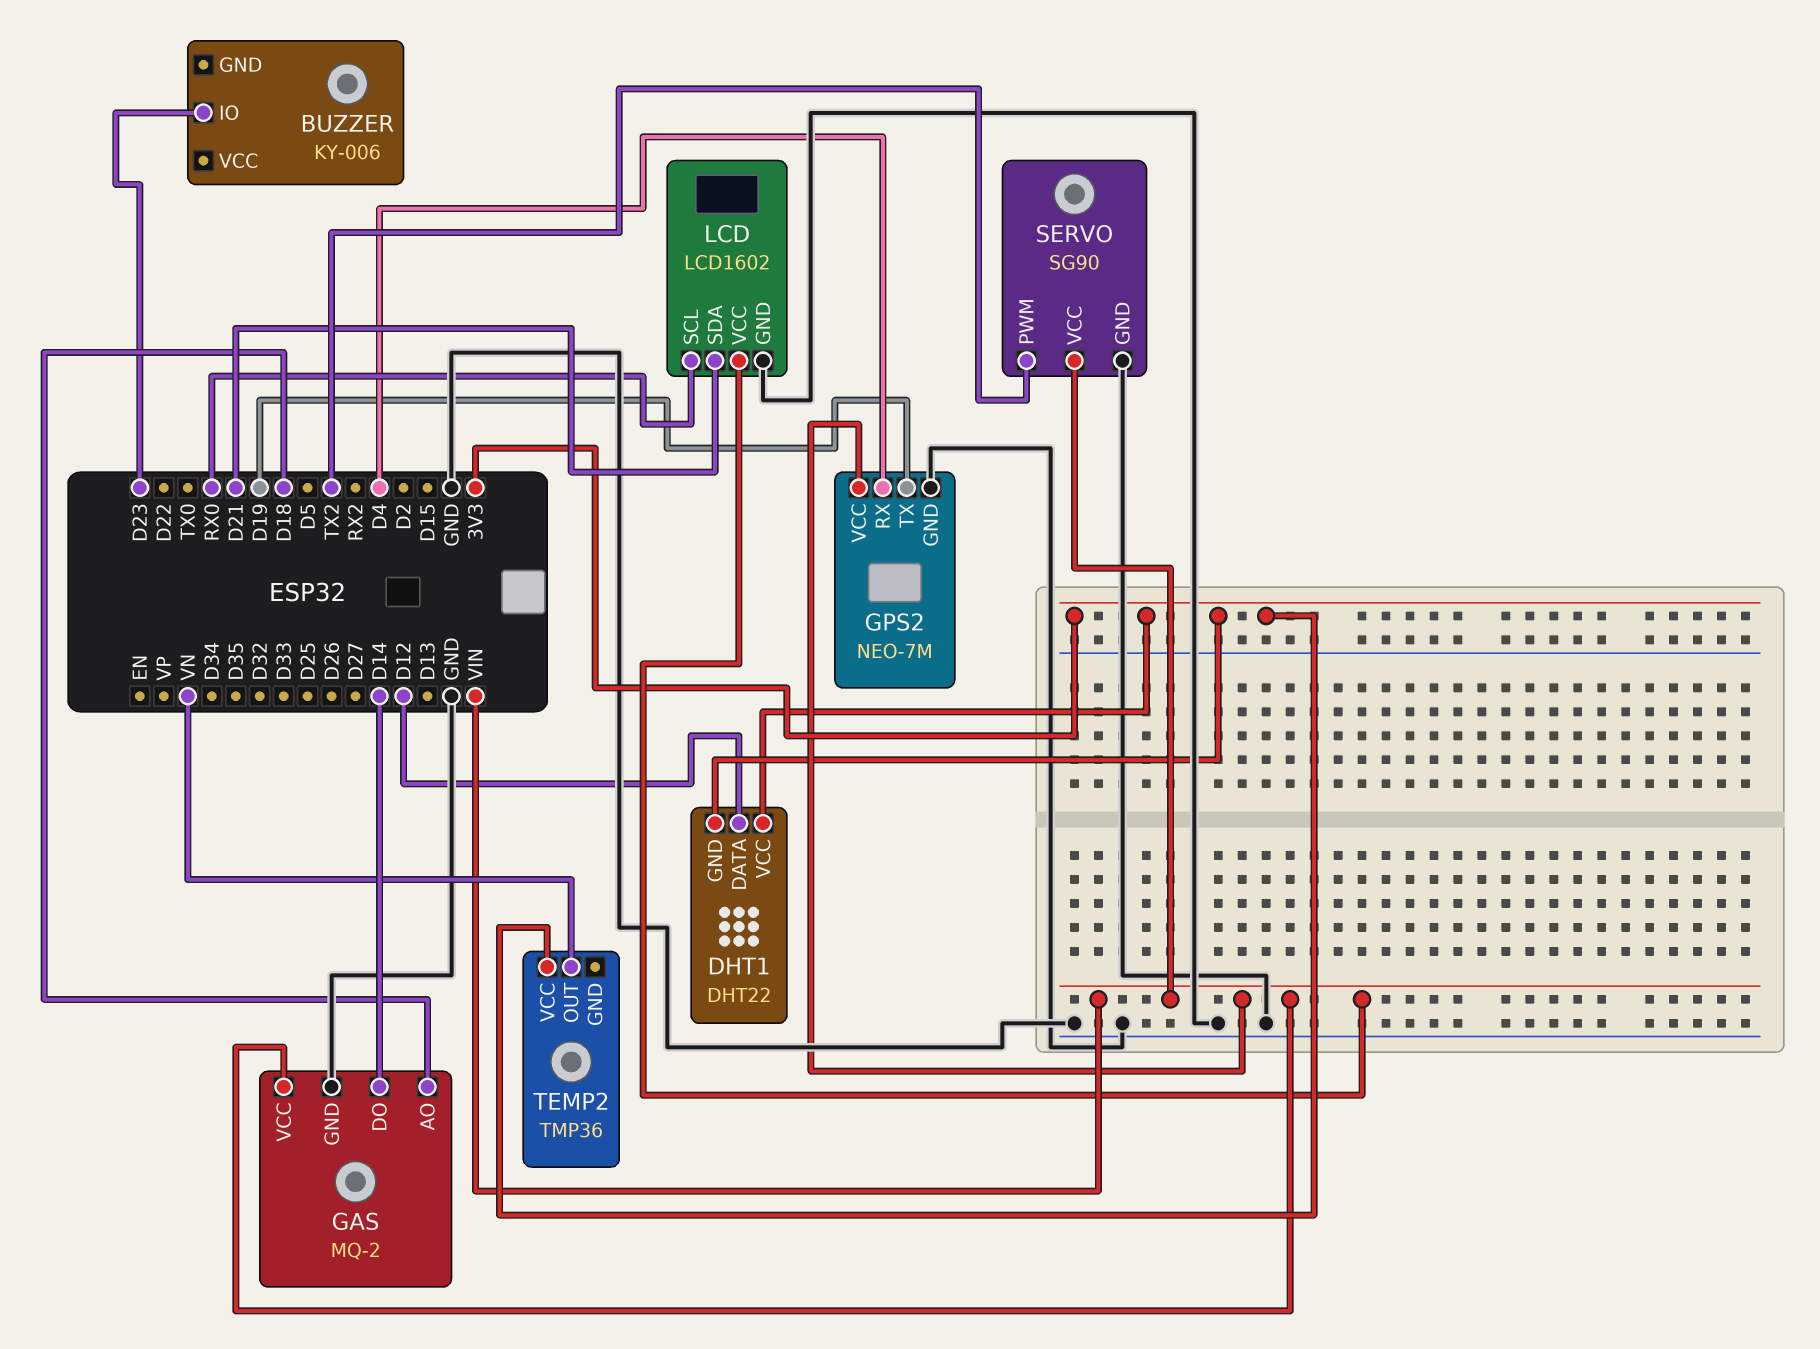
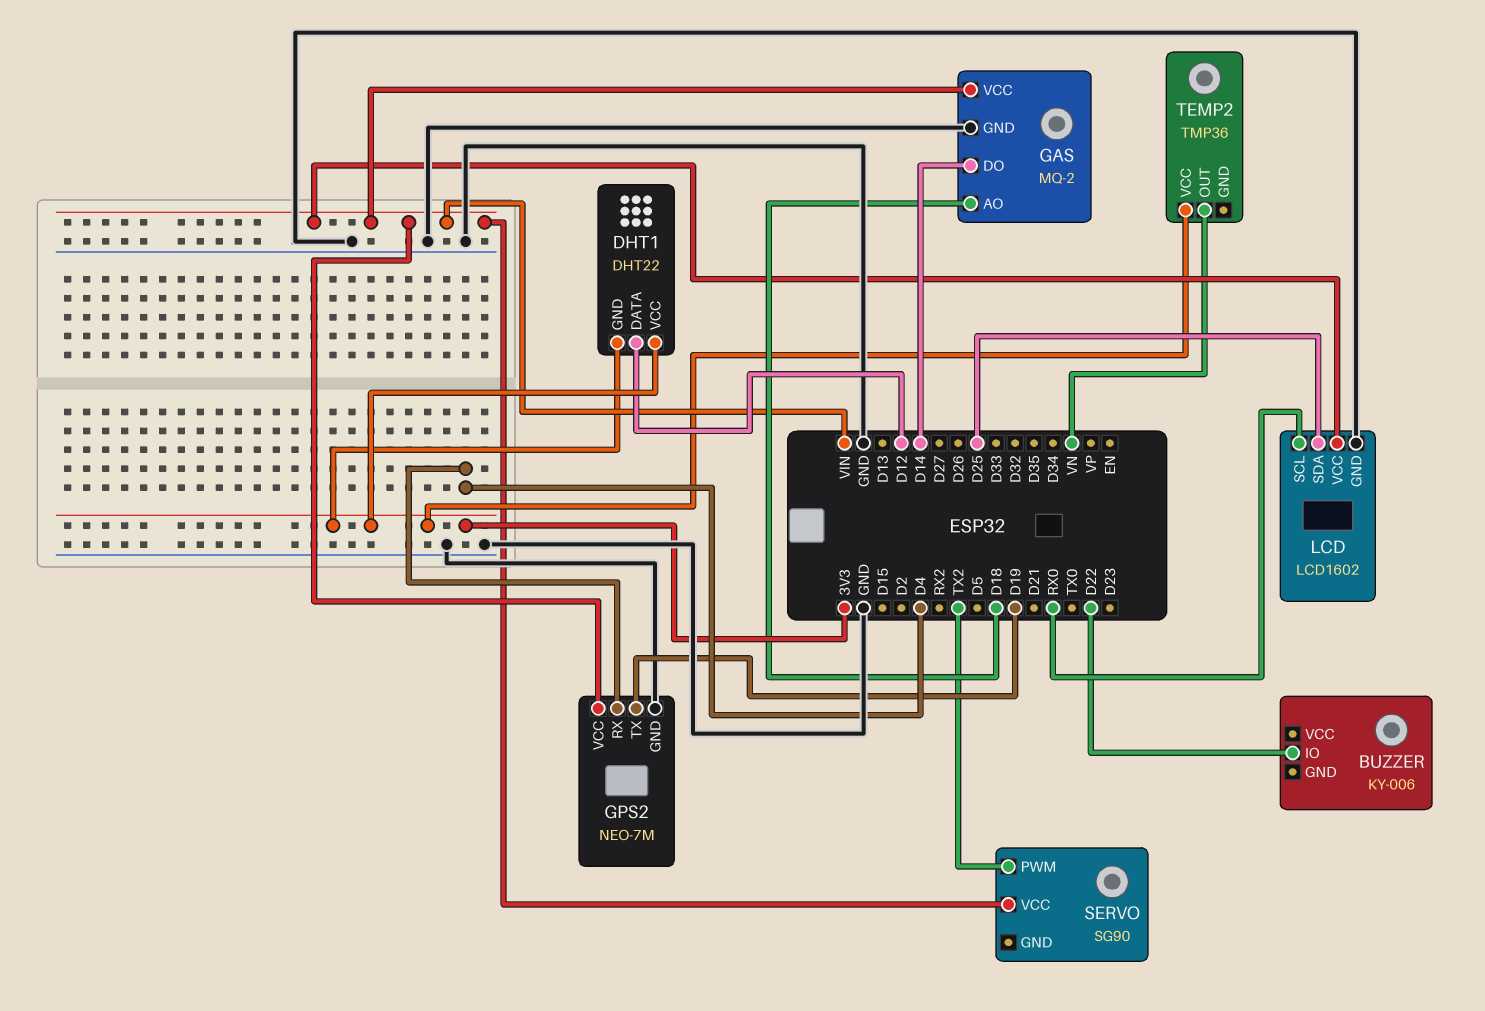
BUZZER pin IO: D23 -> D22
LCD pin SDA: D21 -> D25
SERVO pin GND: GND -> none

